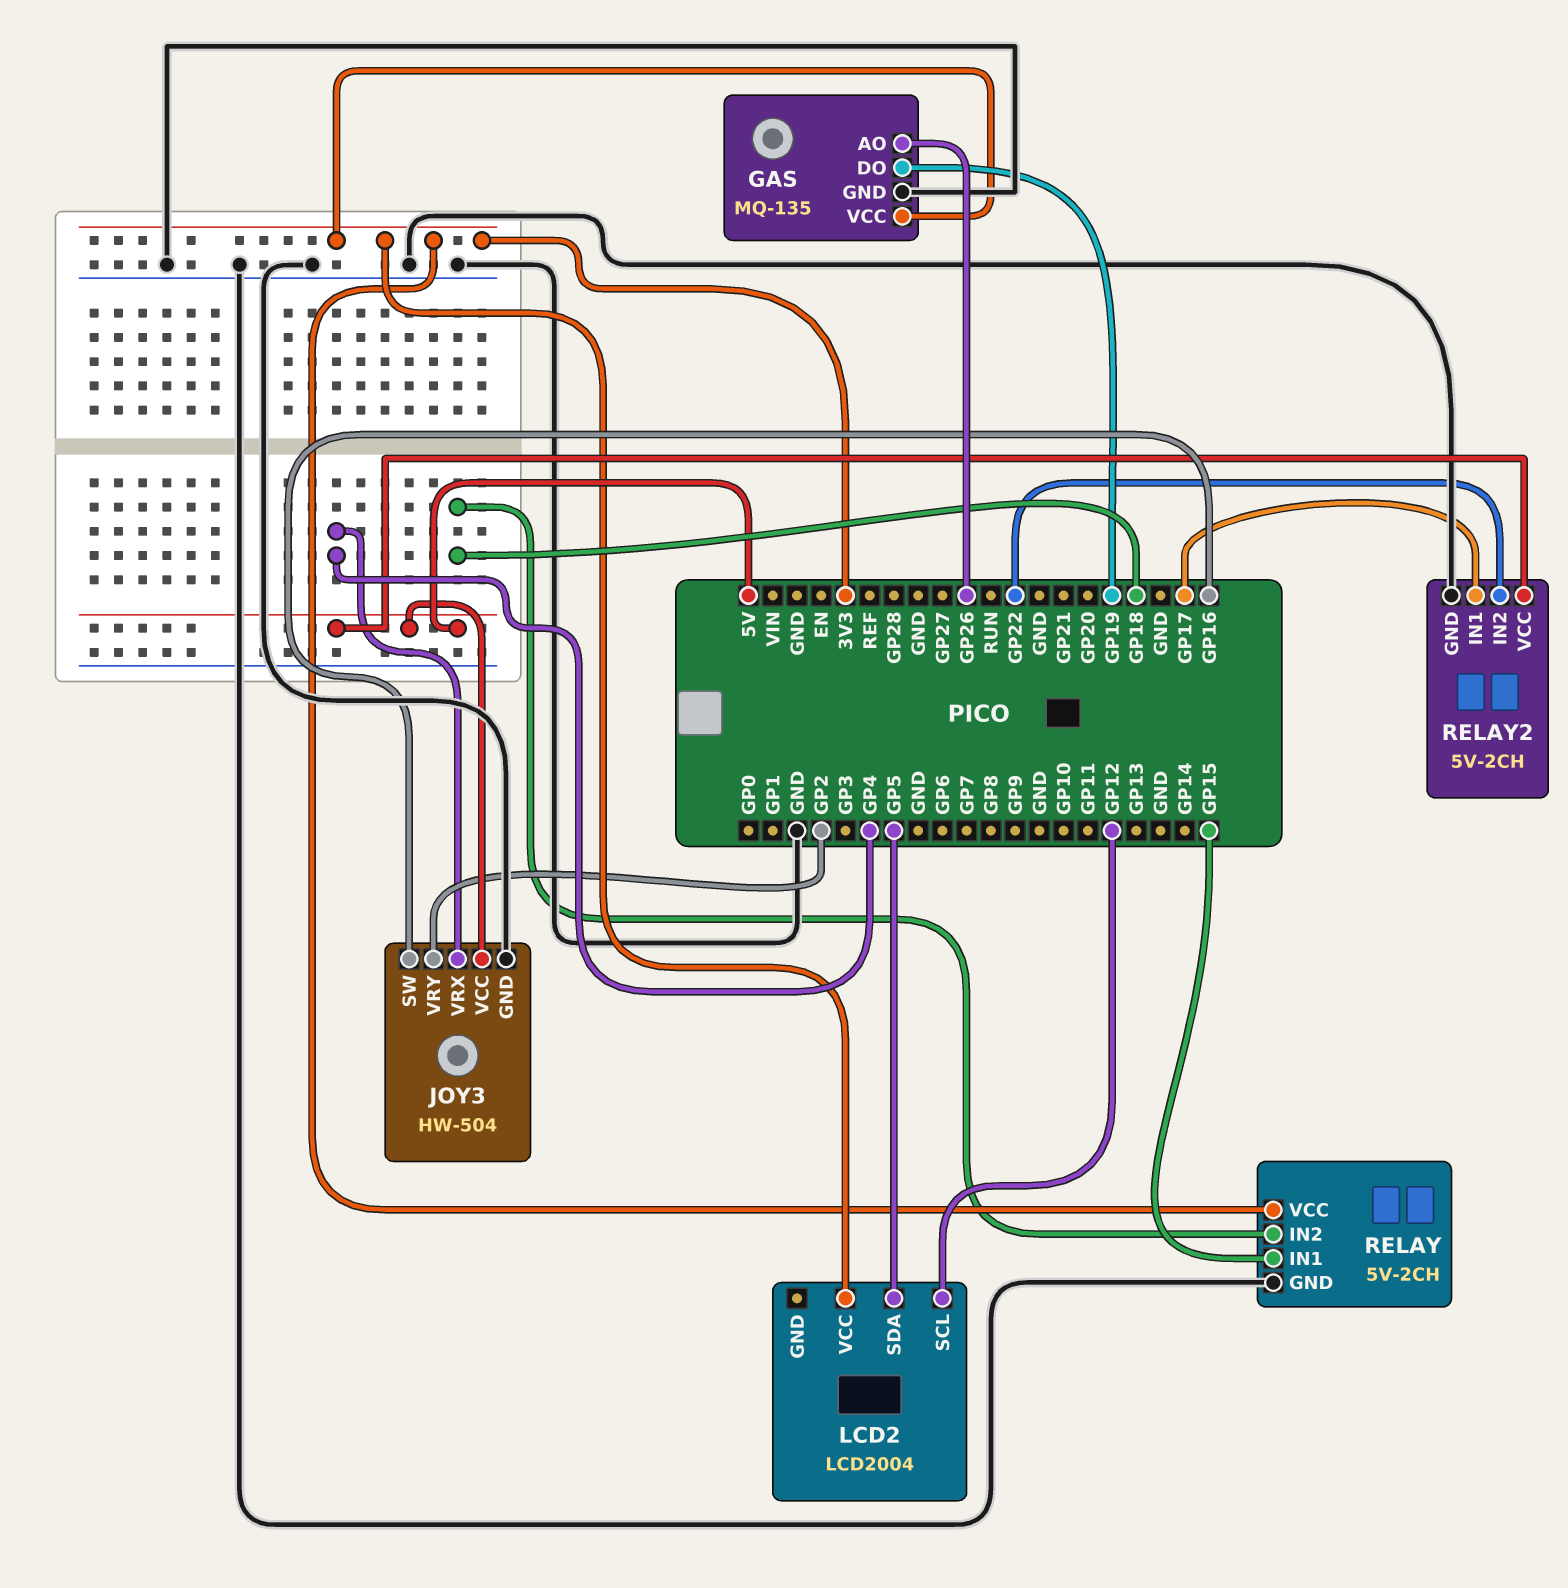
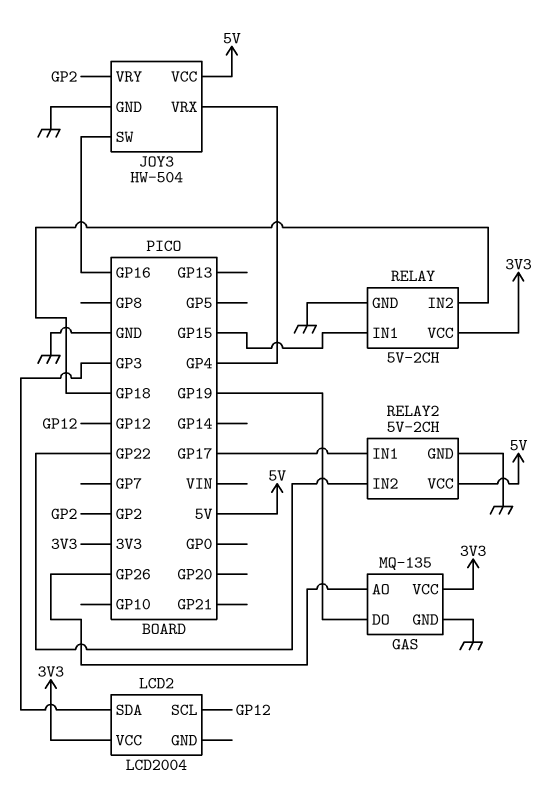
LCD2 pin SDA: GP5 -> GP3

